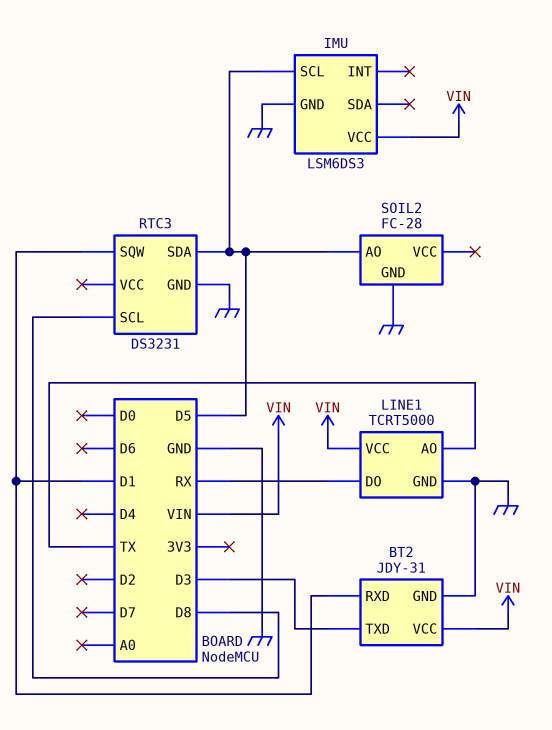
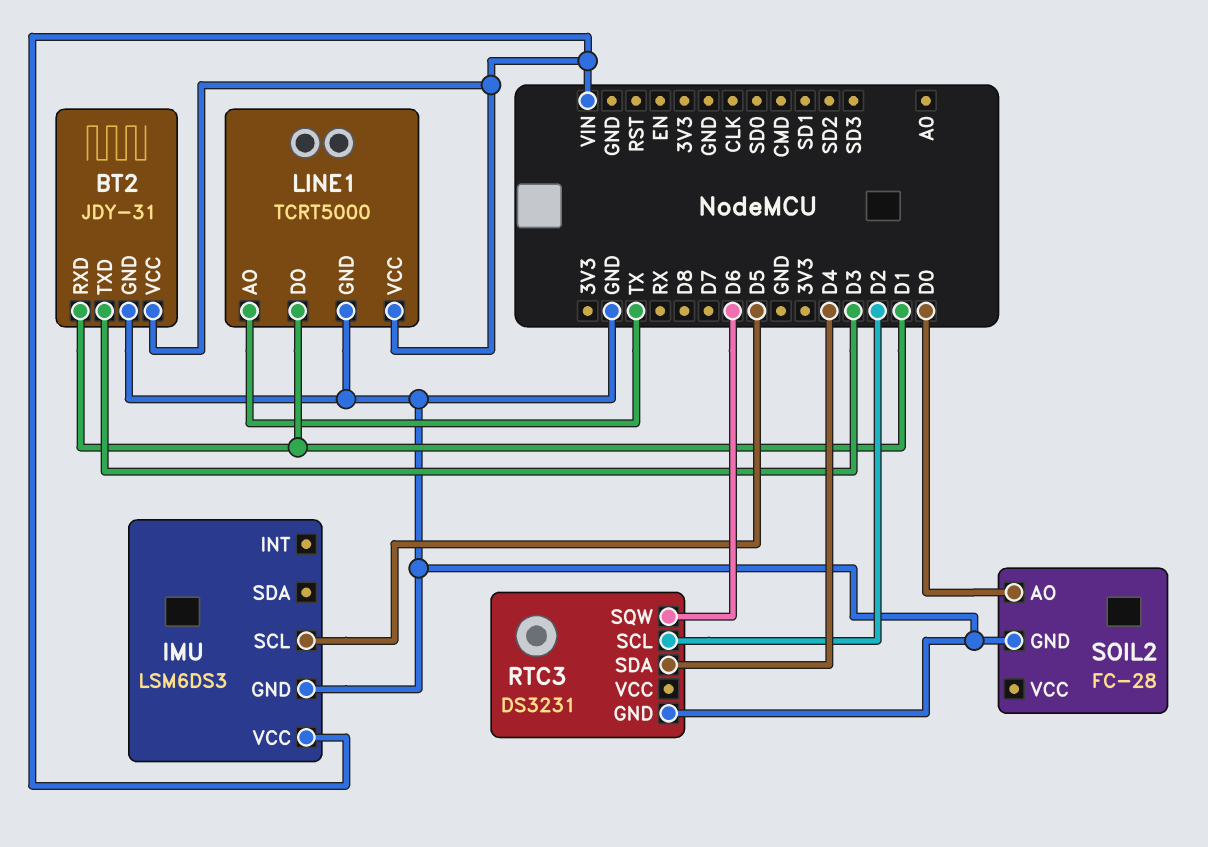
LINE1 pin DO: RX -> D1
RTC3 pin SCL: D8 -> D2
RTC3 pin SDA: D5 -> D4
RTC3 pin SQW: D1 -> D6
SOIL2 pin AO: D5 -> D0

